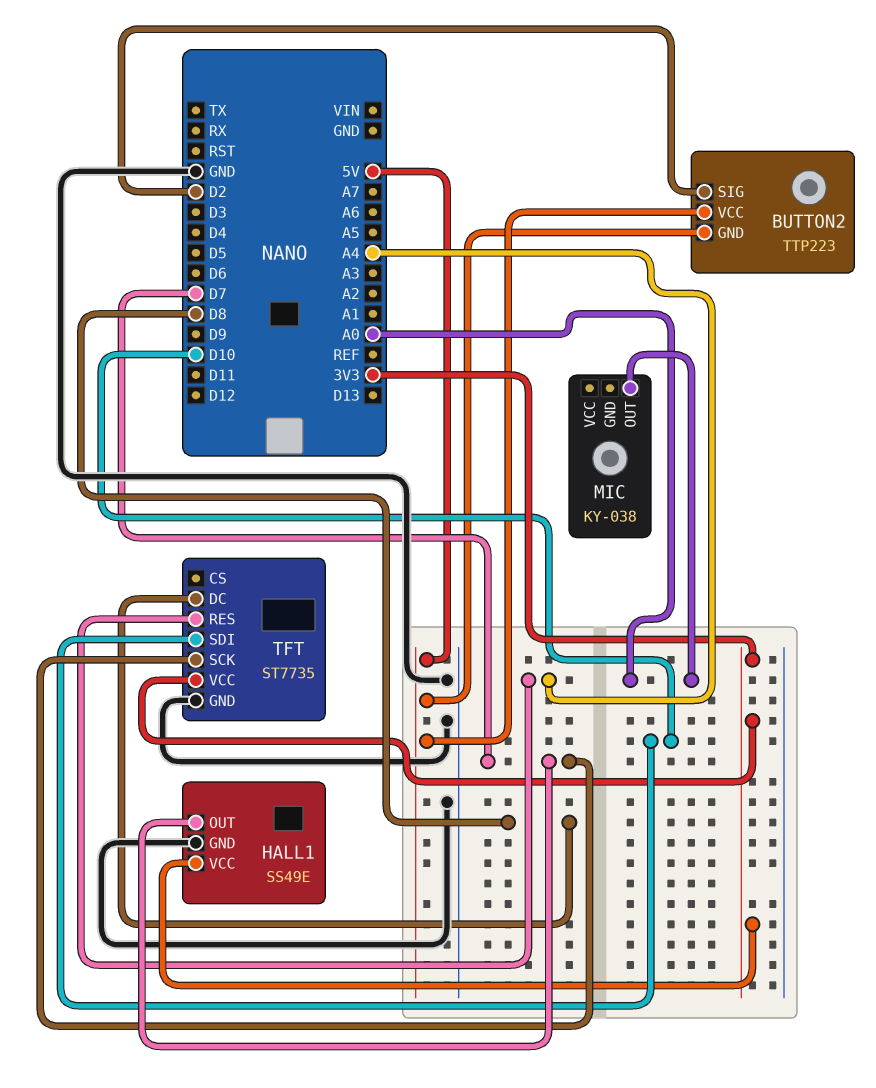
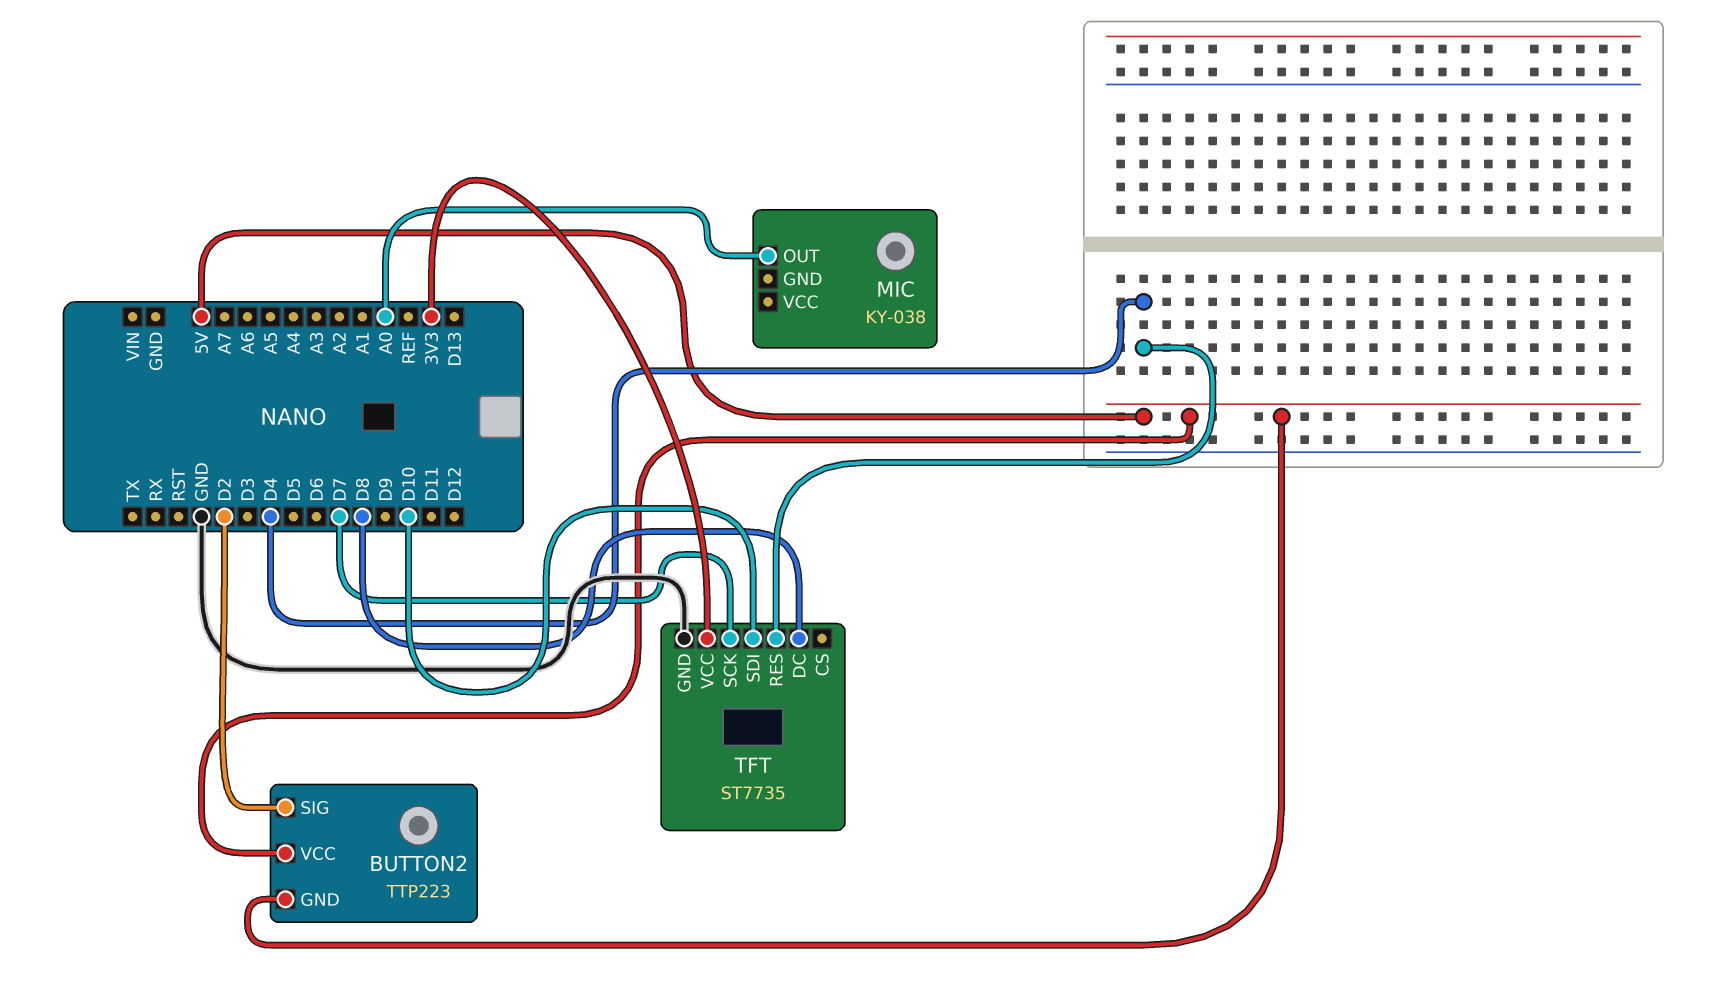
HALL1: SS49E -> none
HALL1 pin GND: GND -> none
HALL1 pin OUT: D7 -> none
HALL1 pin VCC: 3V3 -> none
TFT pin RES: A4 -> D4

